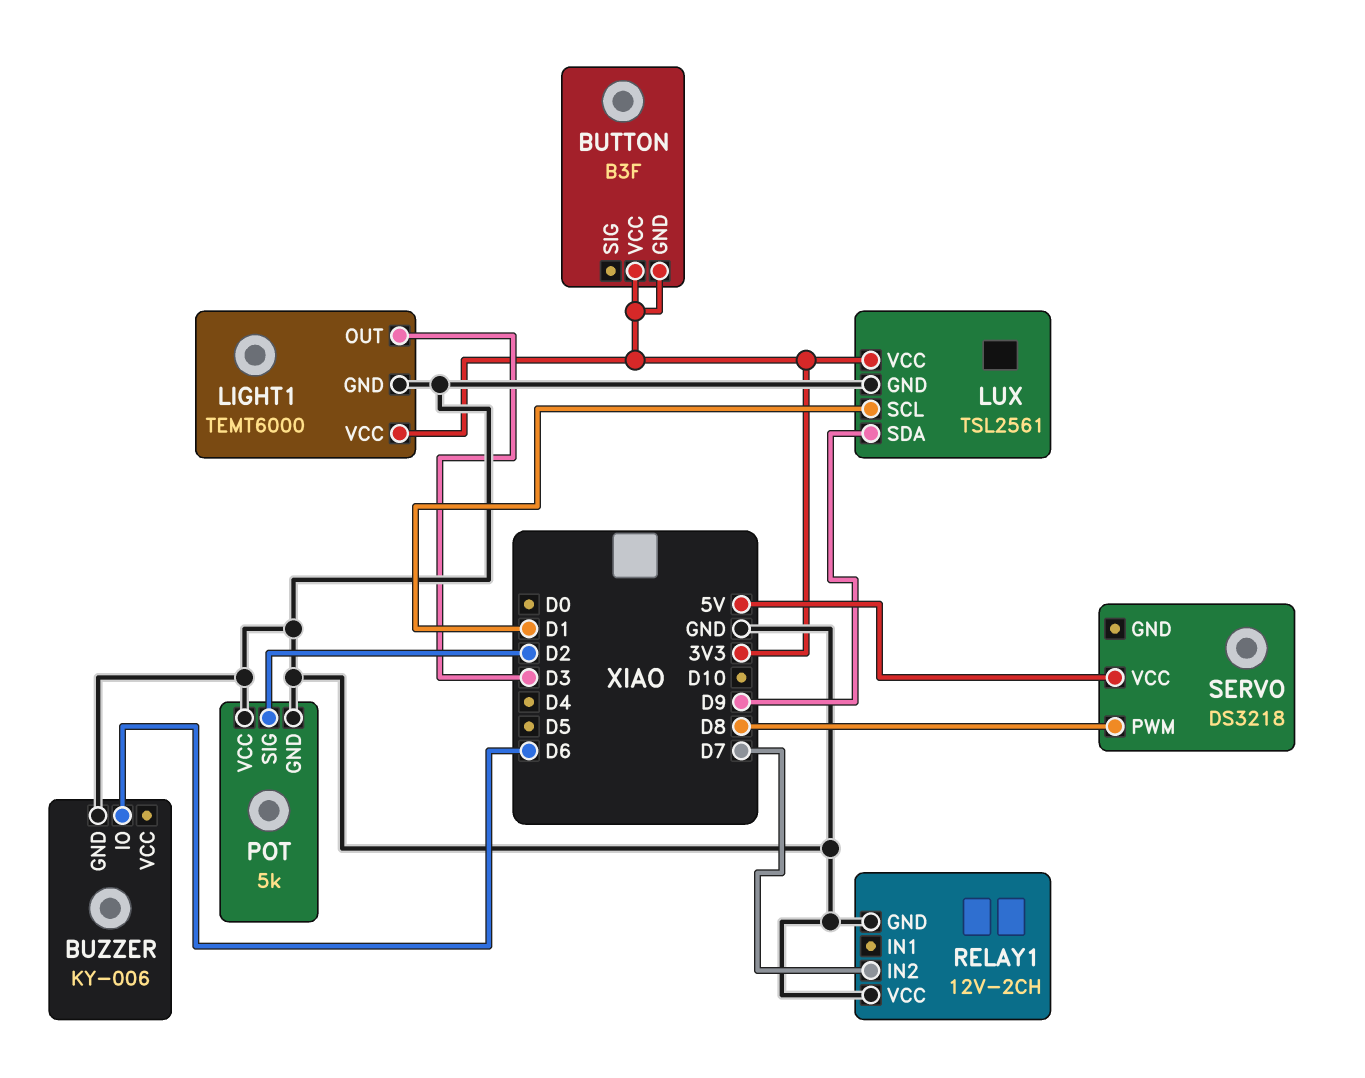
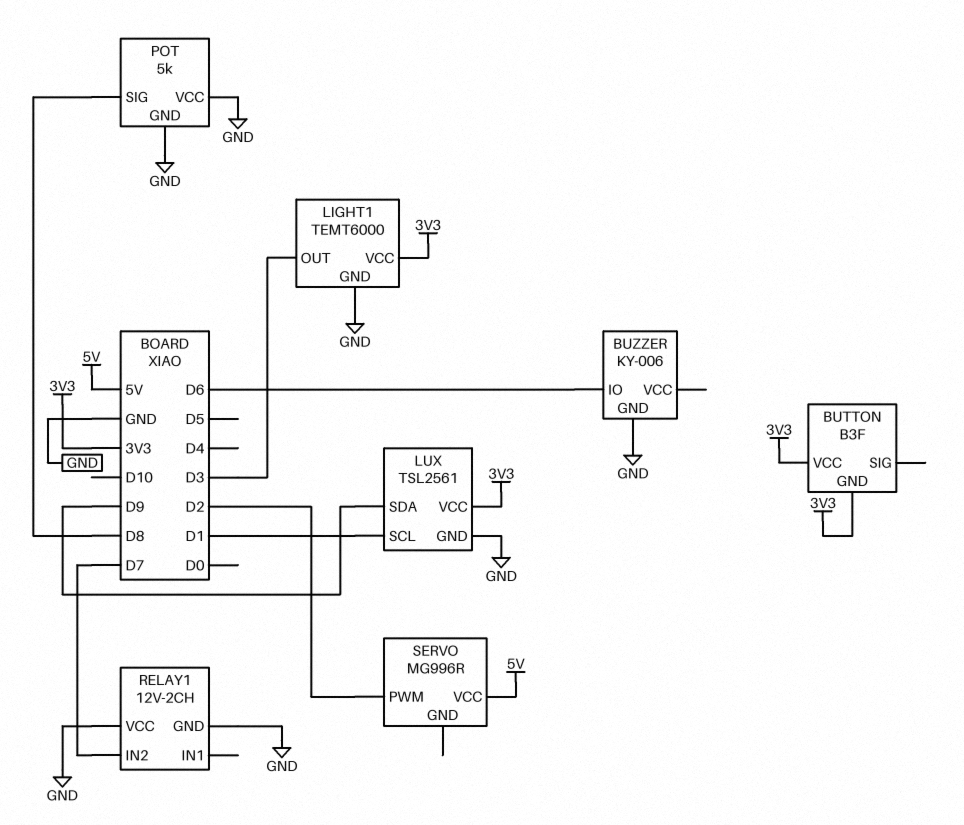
POT pin SIG: D2 -> D8
SERVO: DS3218 -> MG996R
SERVO pin PWM: D8 -> D2

